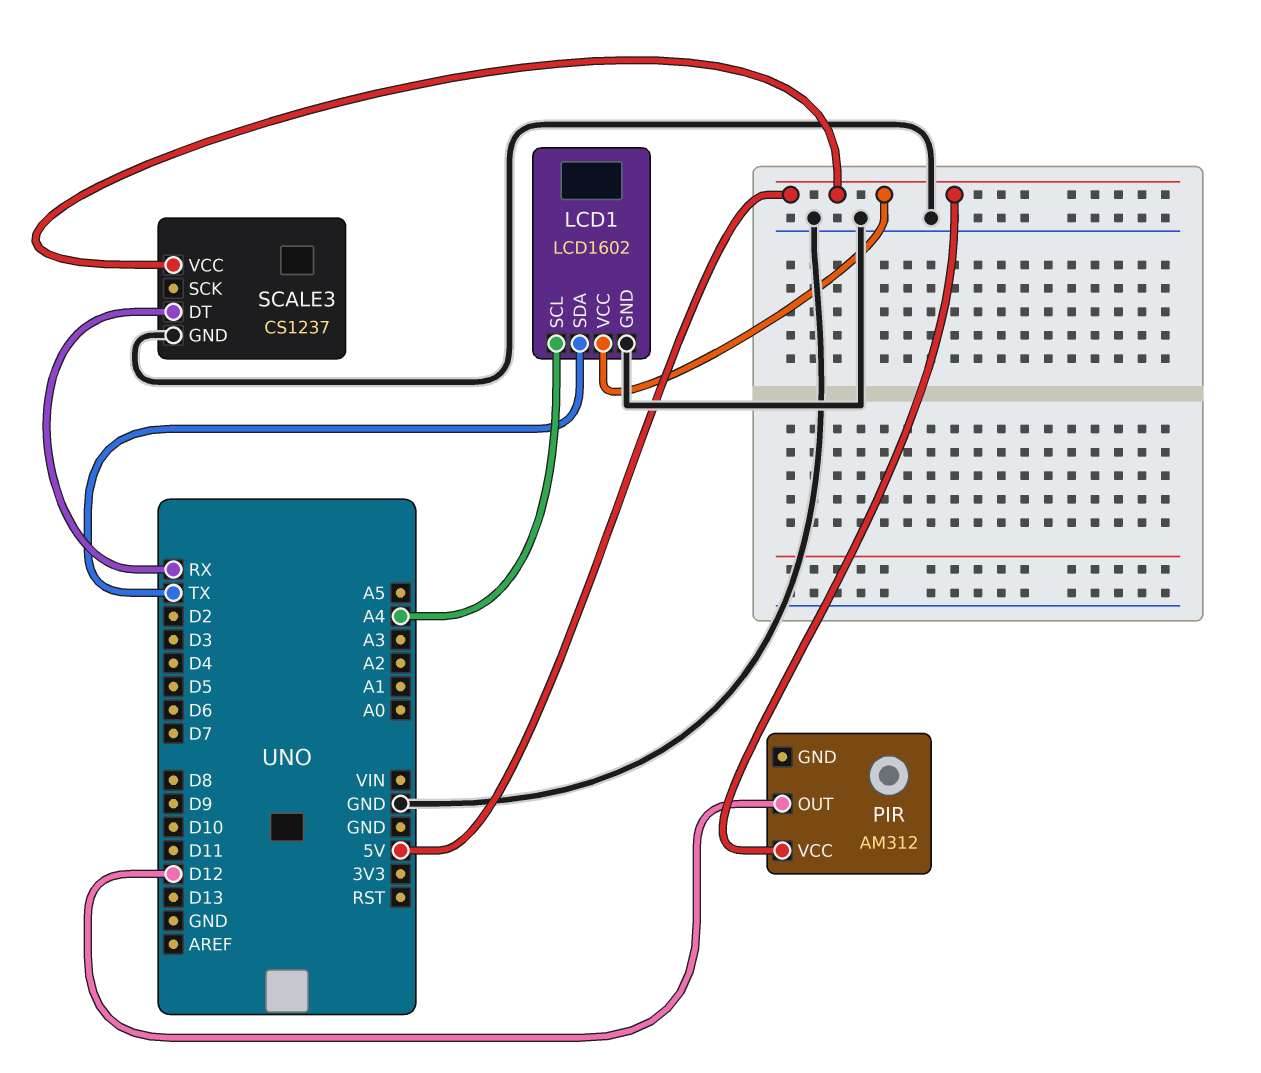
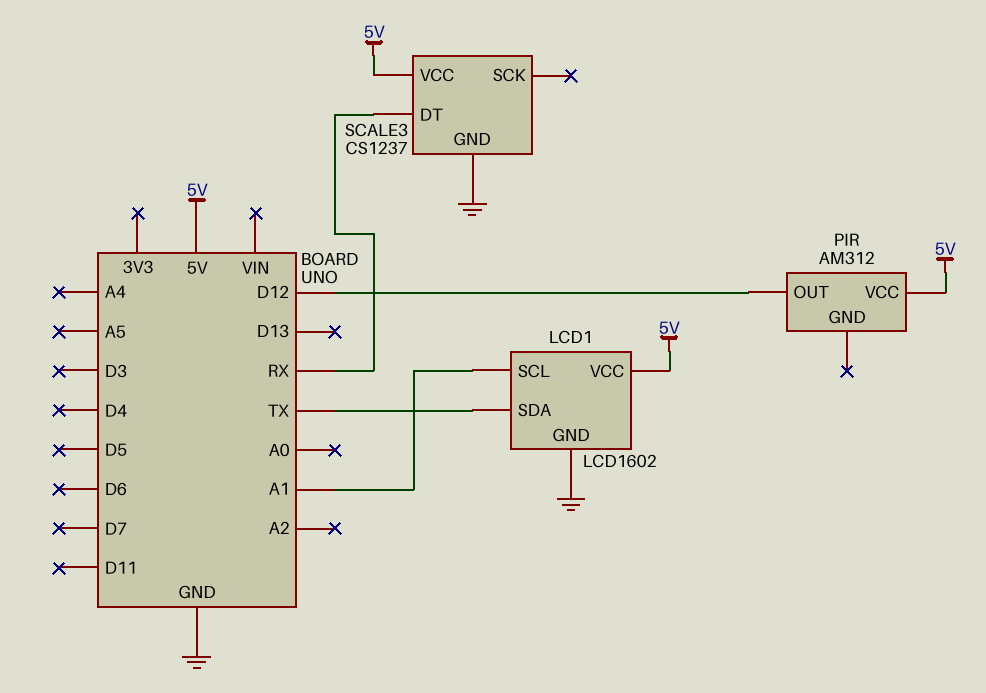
LCD1 pin SCL: A4 -> A1

